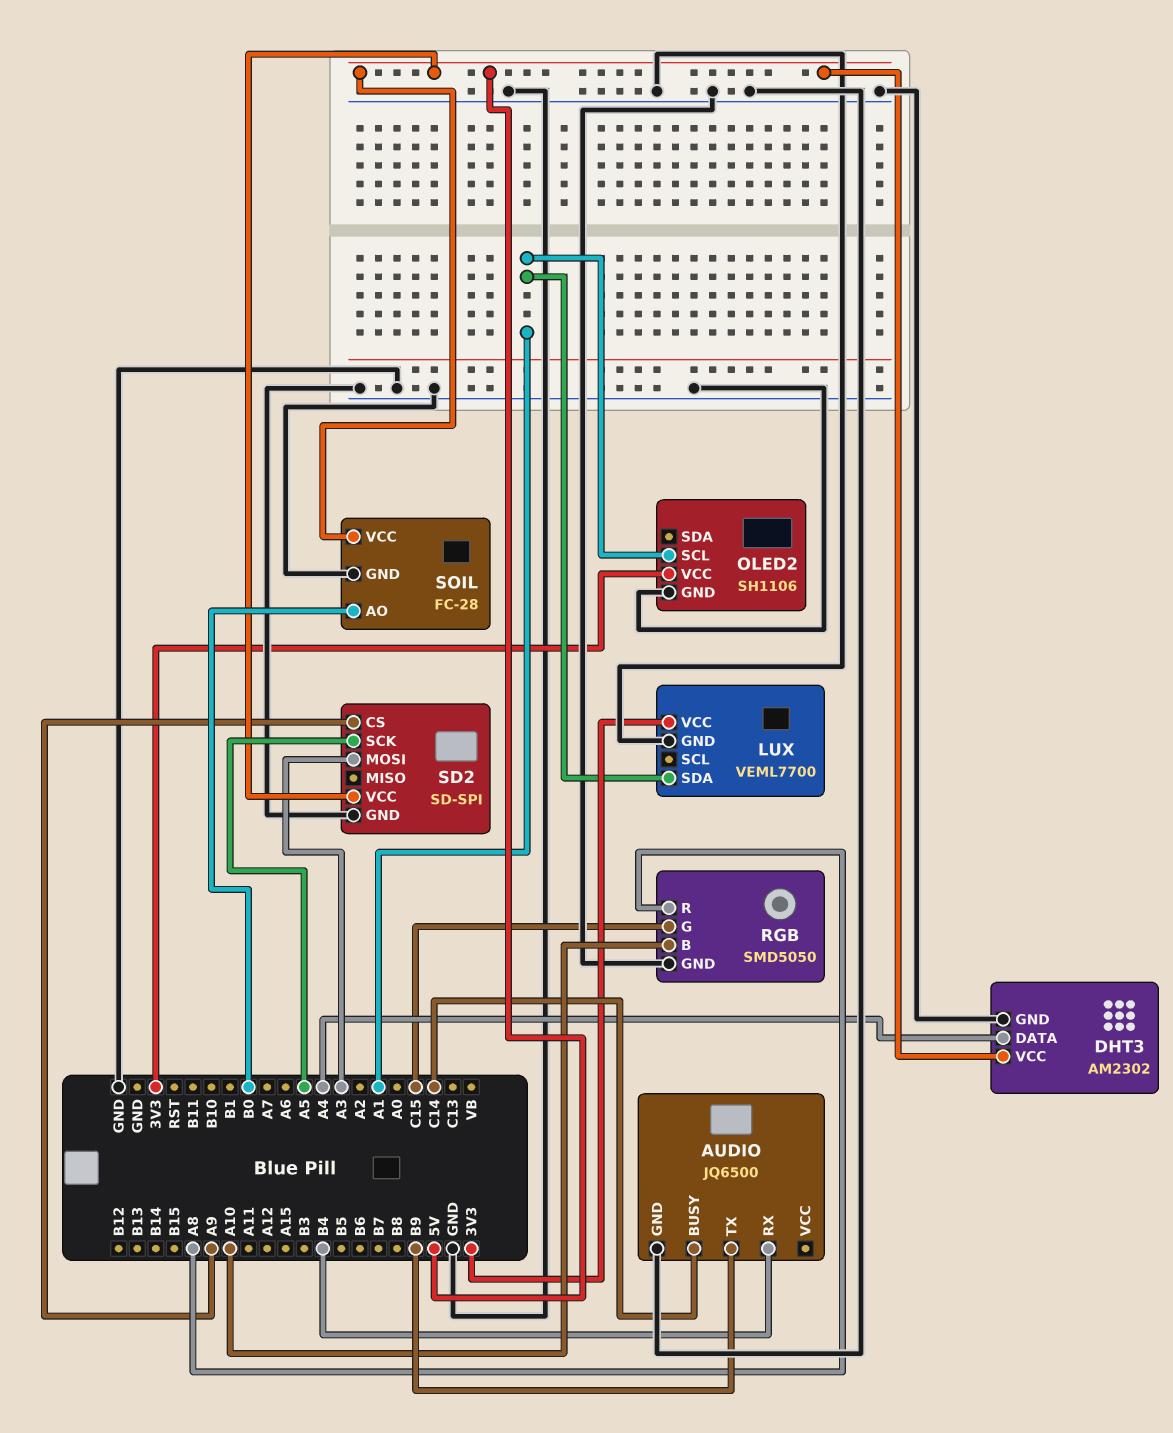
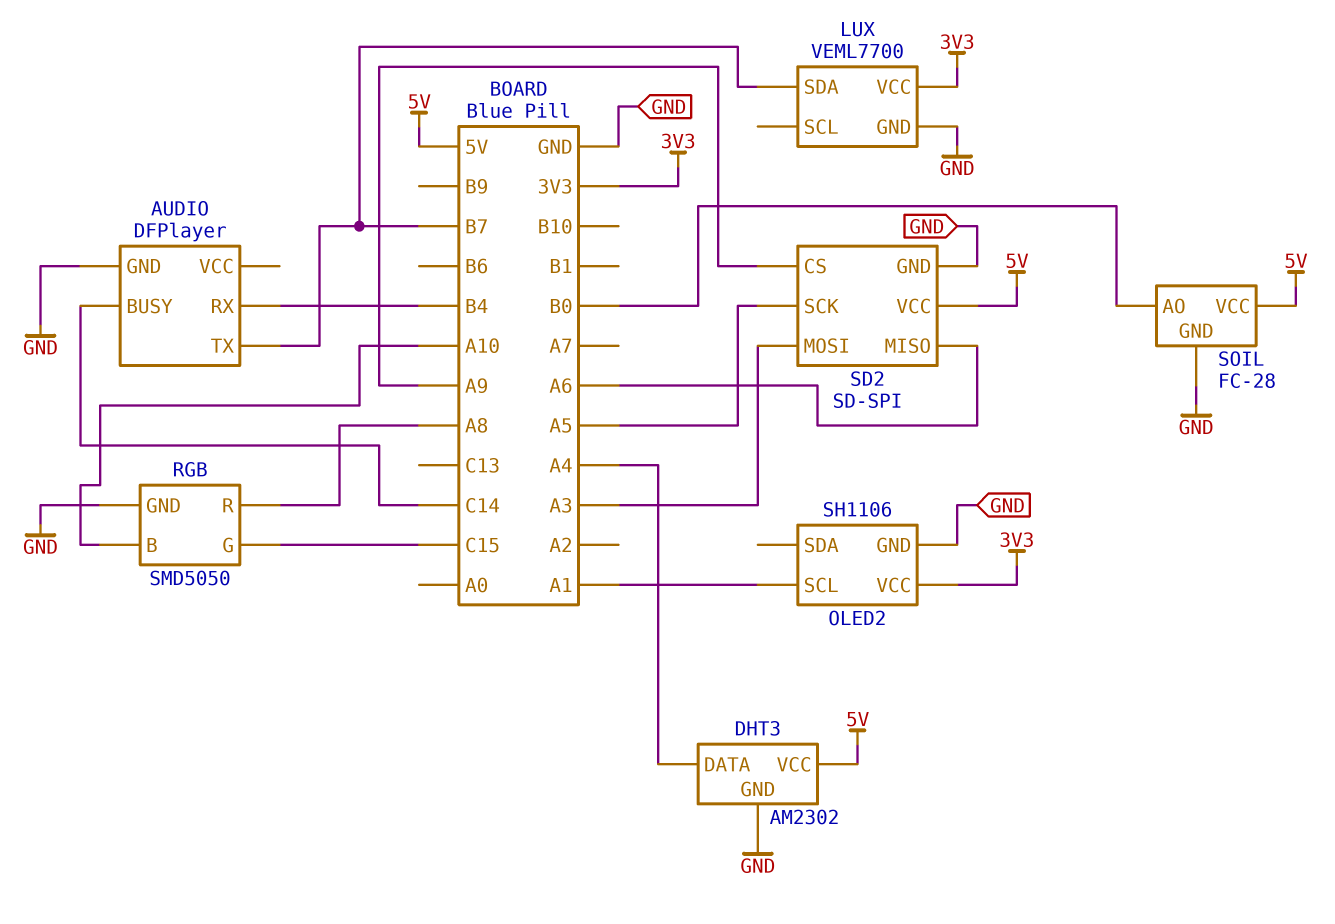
AUDIO: JQ6500 -> DFPlayer
AUDIO pin TX: B9 -> B7
LUX pin SDA: A1 -> B7
SD2 pin MISO: none -> A6

